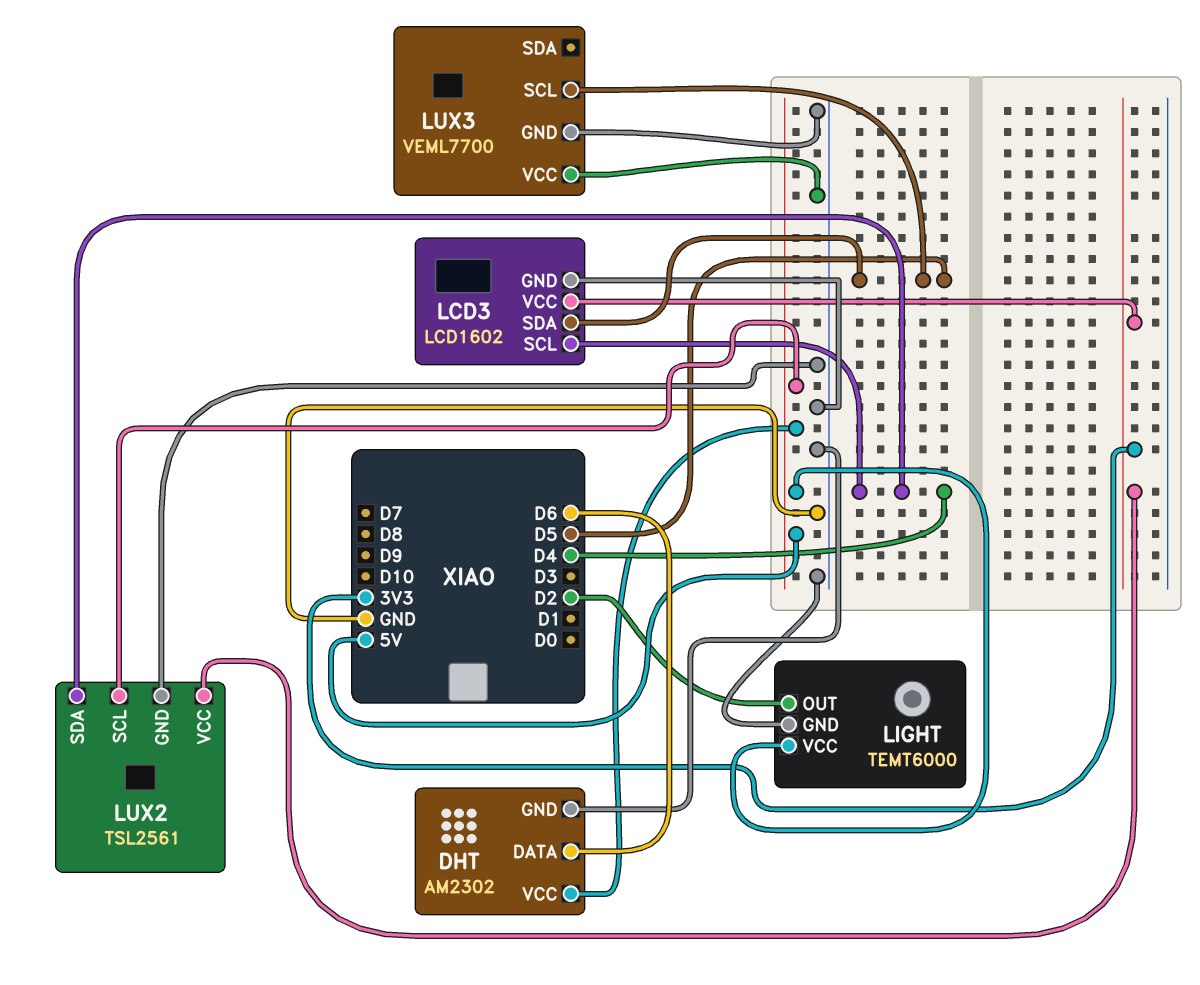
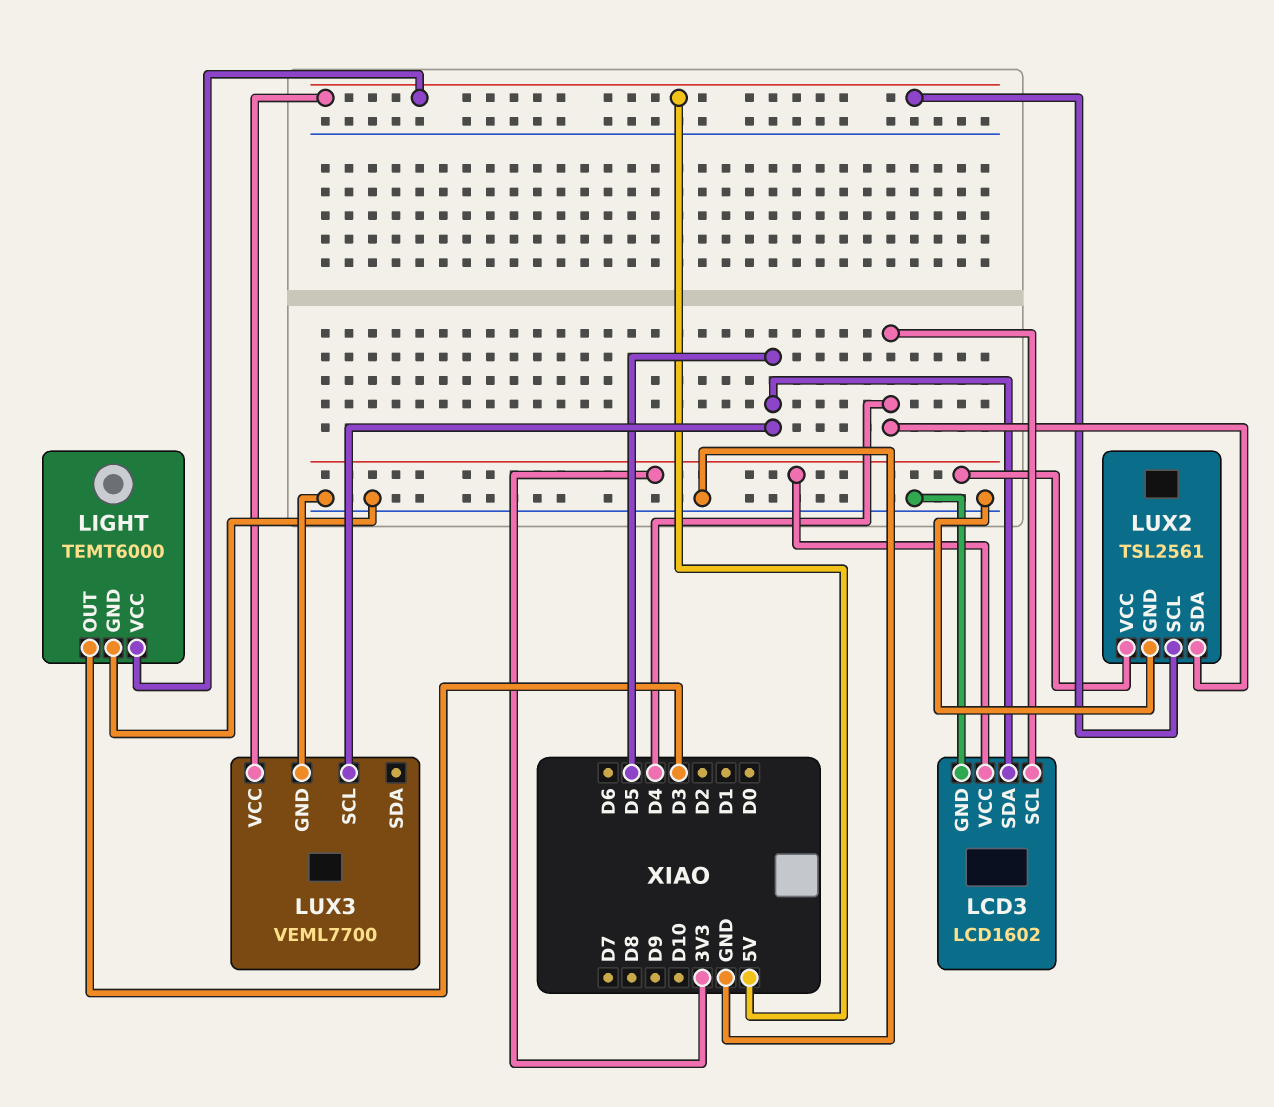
DHT: AM2302 -> none
DHT pin DATA: D6 -> none
DHT pin GND: GND -> none
DHT pin VCC: 5V -> none
LIGHT pin OUT: D2 -> D3
LUX3 pin VCC: GND -> 5V

